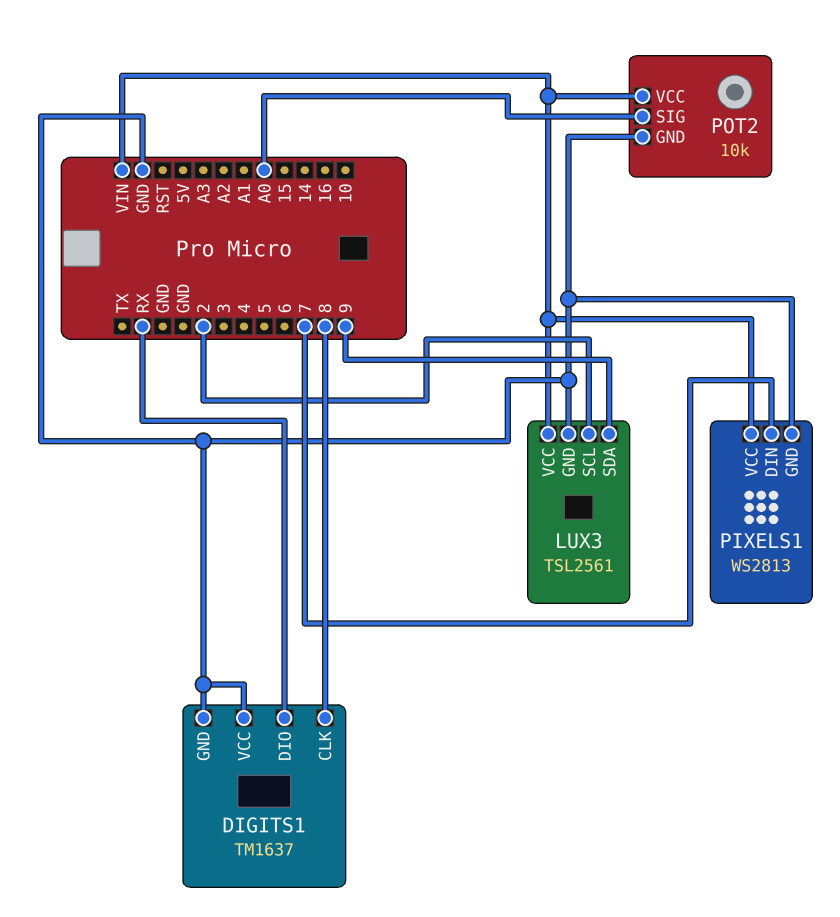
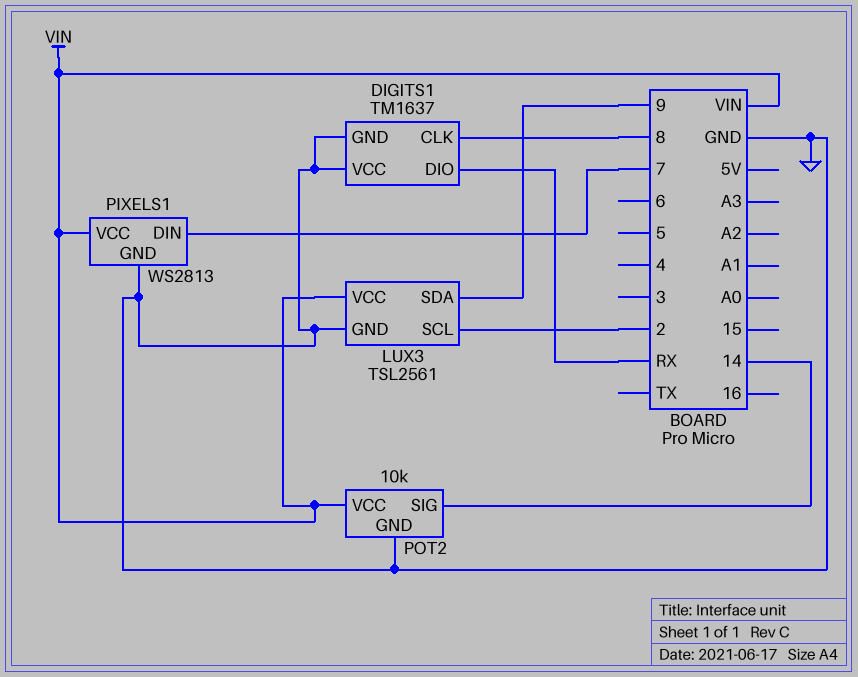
POT2 pin SIG: A0 -> 14

